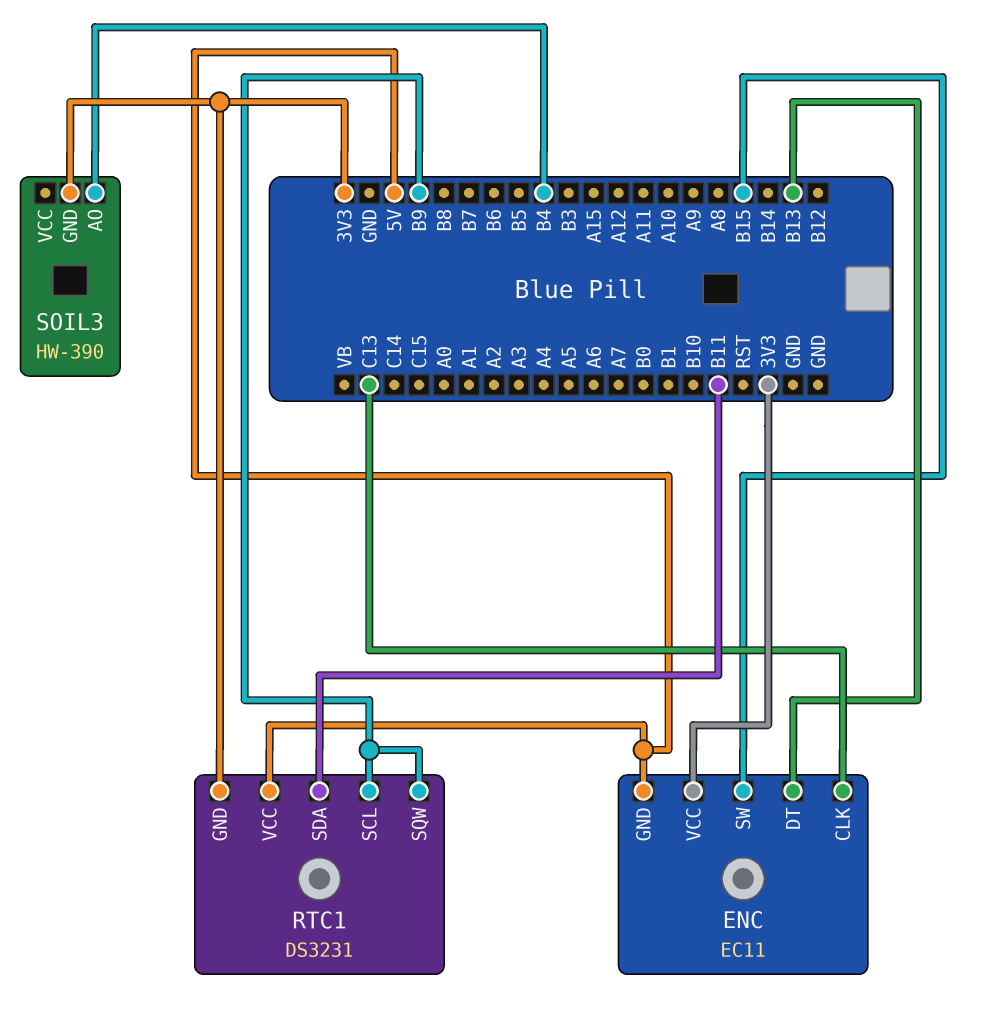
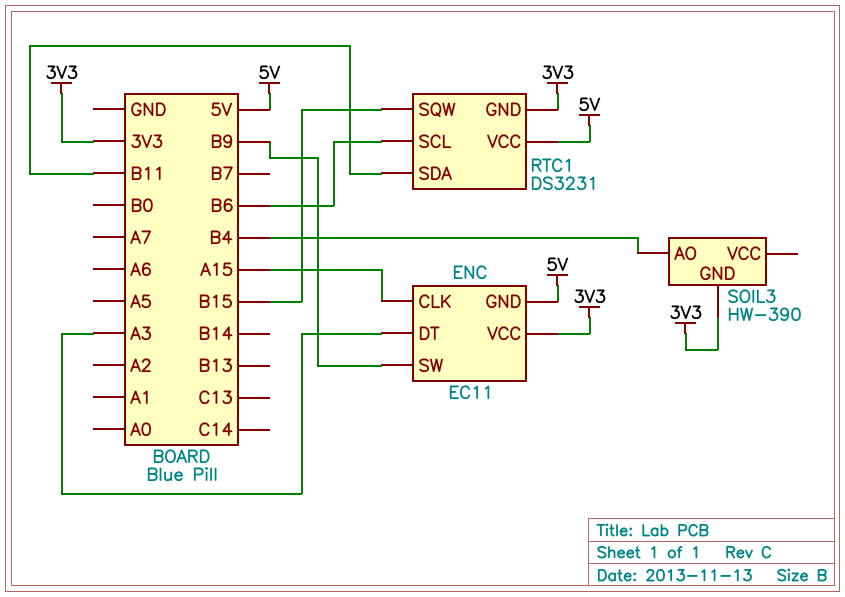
ENC pin CLK: C13 -> A15
ENC pin DT: B13 -> A3
ENC pin SW: B15 -> B9
RTC1 pin SCL: B9 -> B6
RTC1 pin SQW: B9 -> B15

